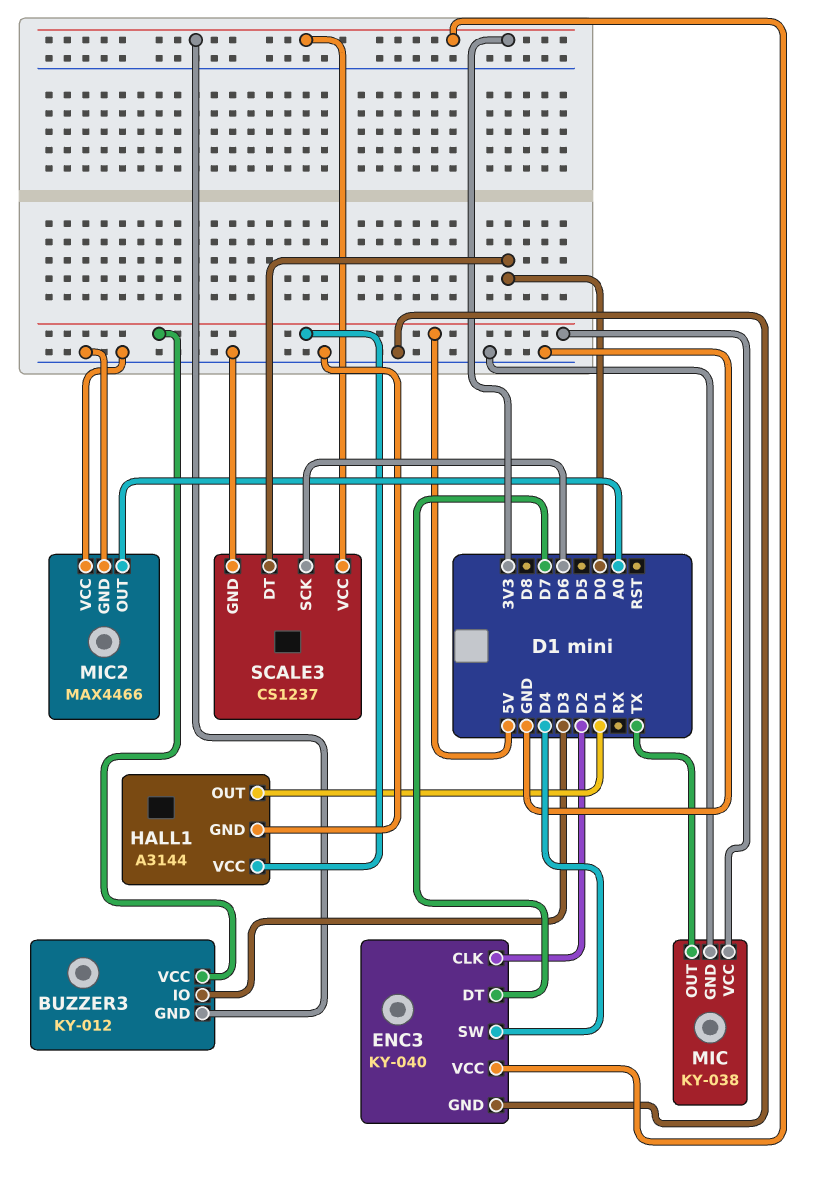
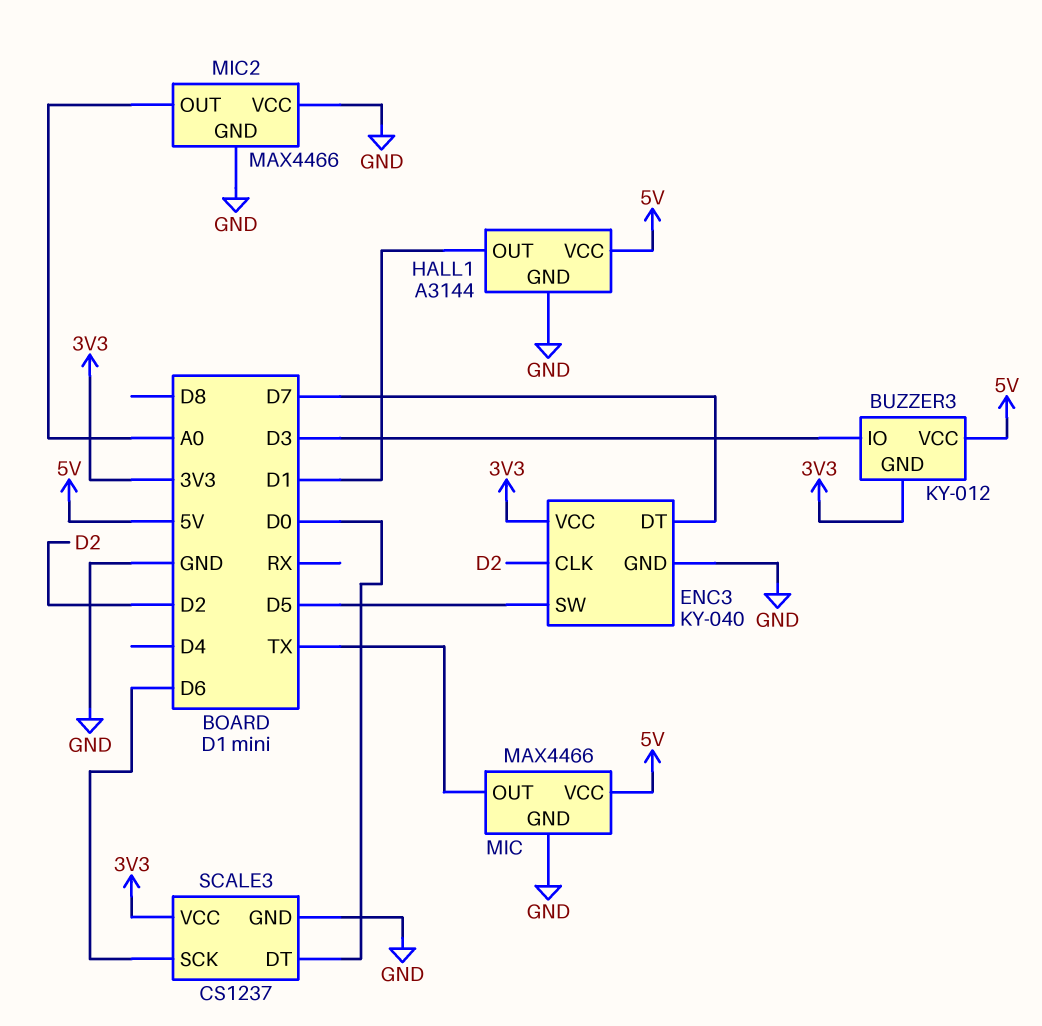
ENC3 pin SW: D4 -> D5
MIC: KY-038 -> MAX4466

